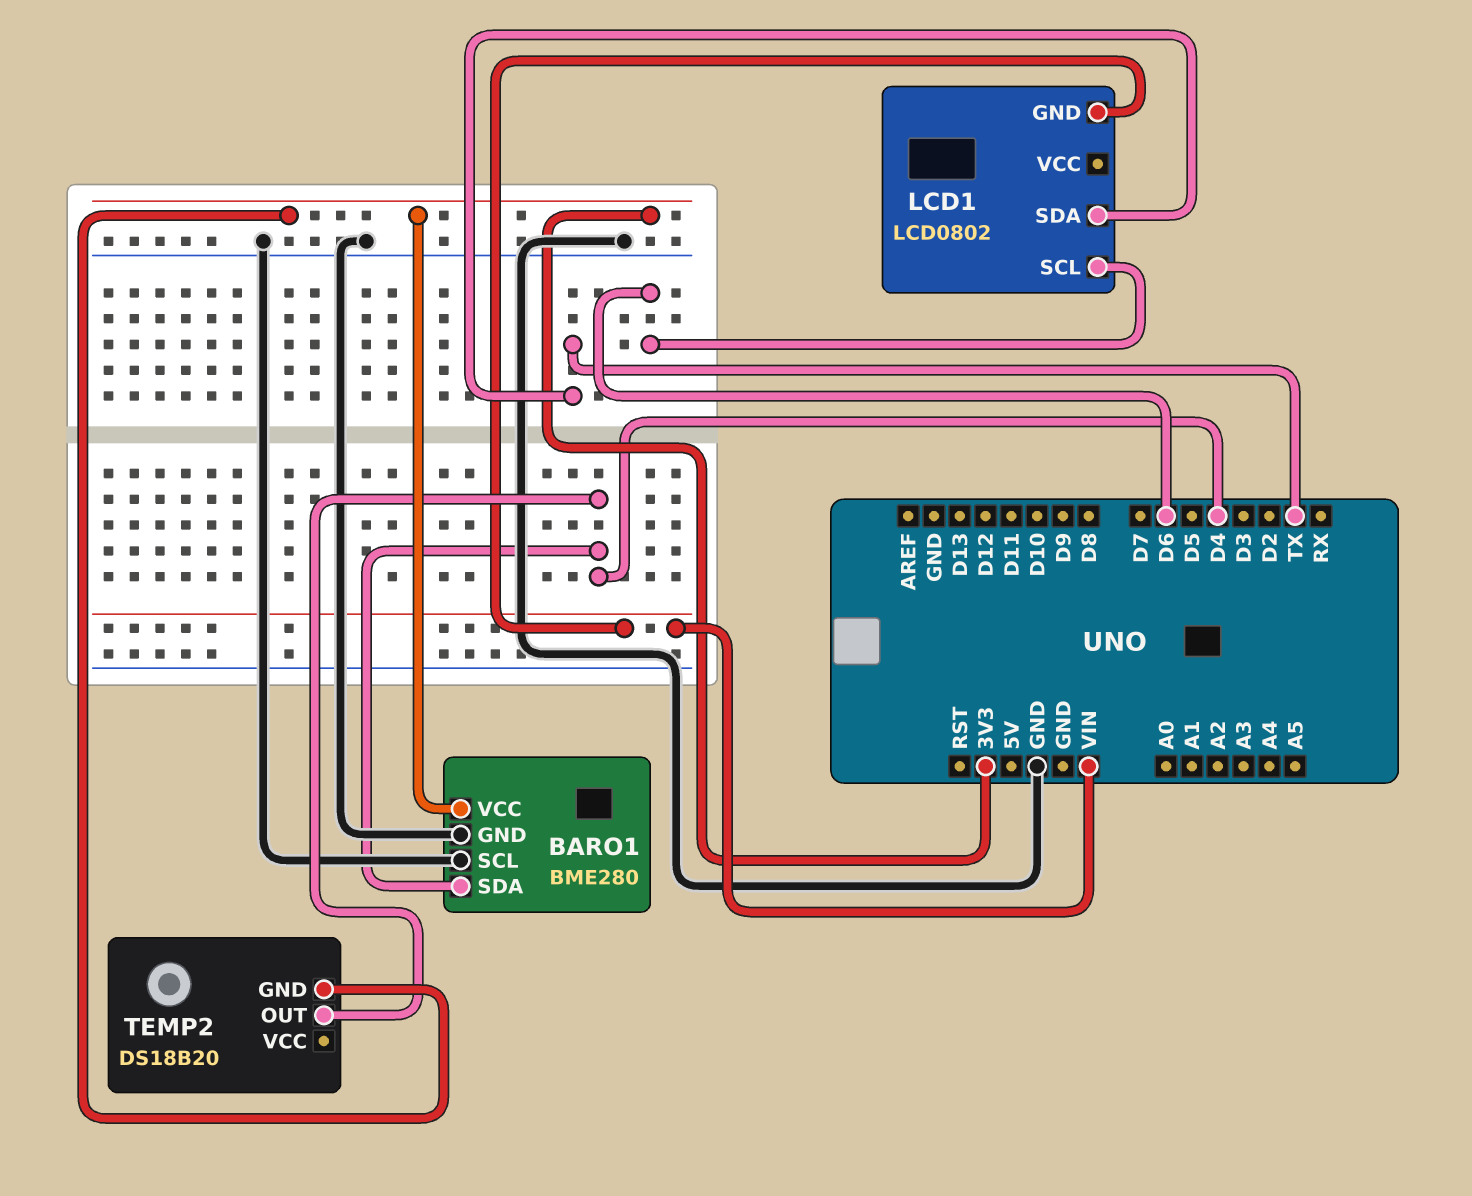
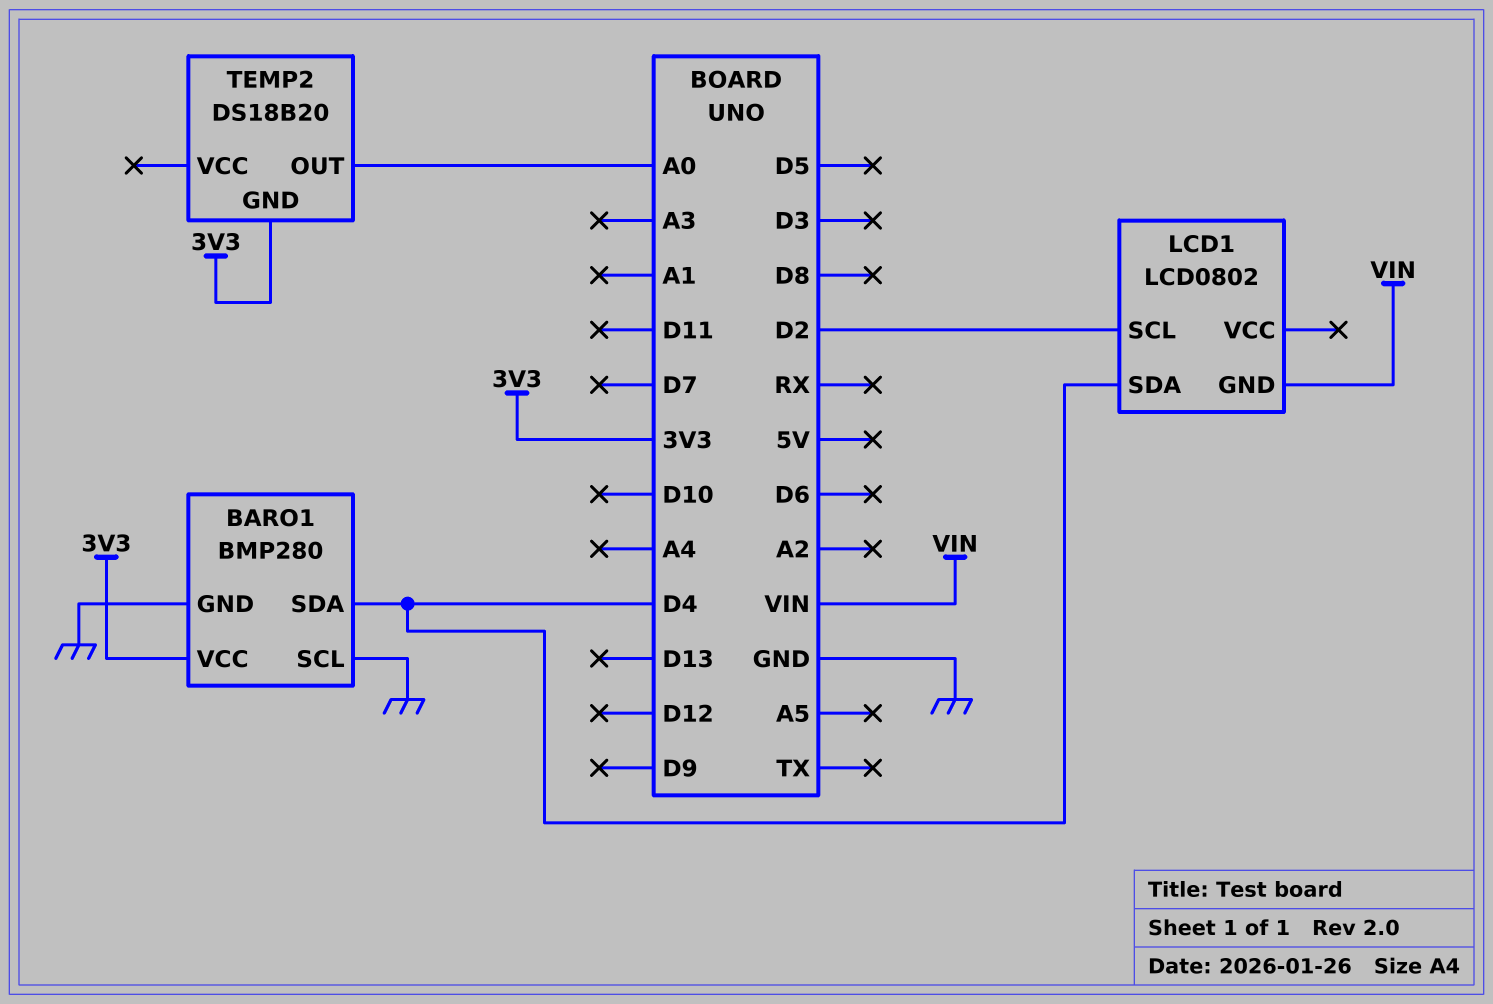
BARO1: BME280 -> BMP280
LCD1 pin SCL: D6 -> D2
LCD1 pin SDA: TX -> D4
TEMP2 pin OUT: D4 -> A0

